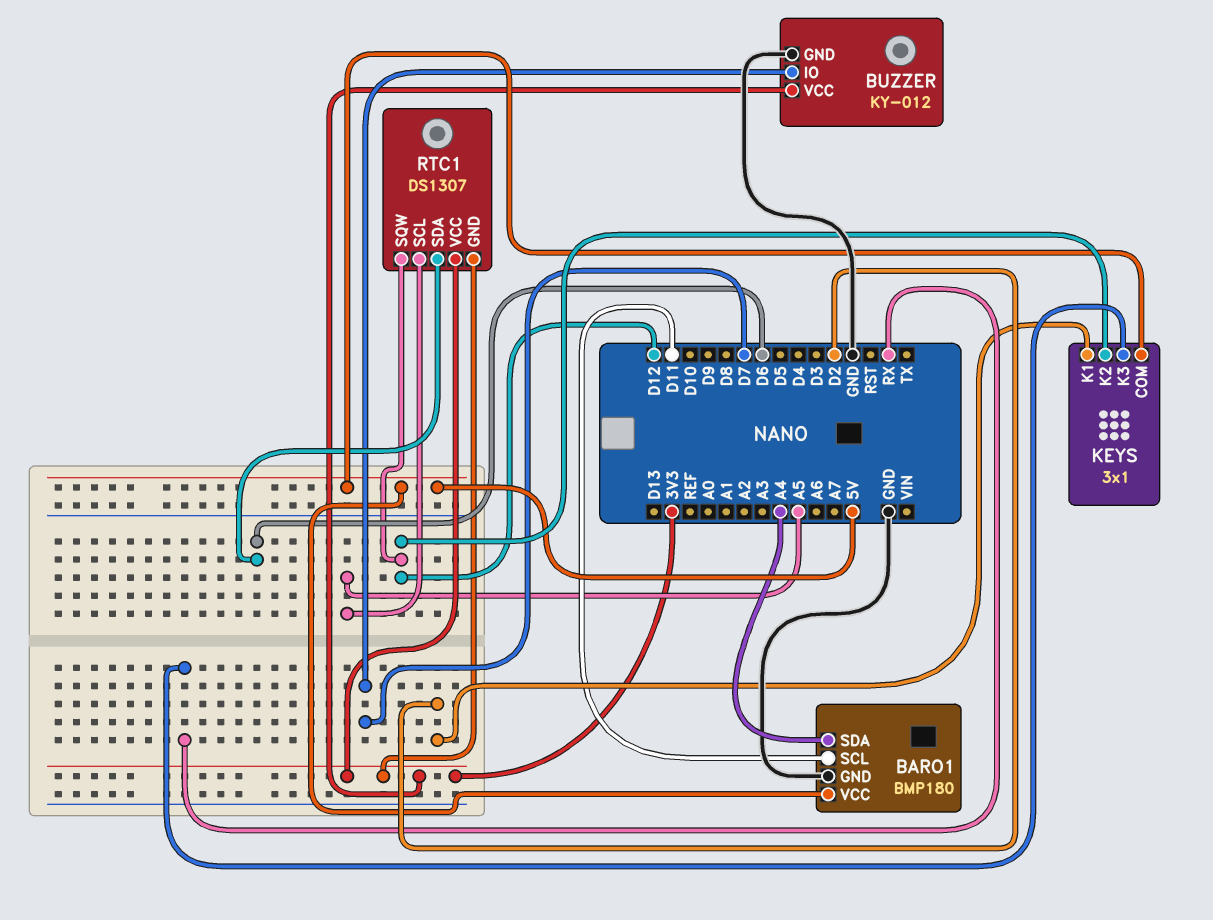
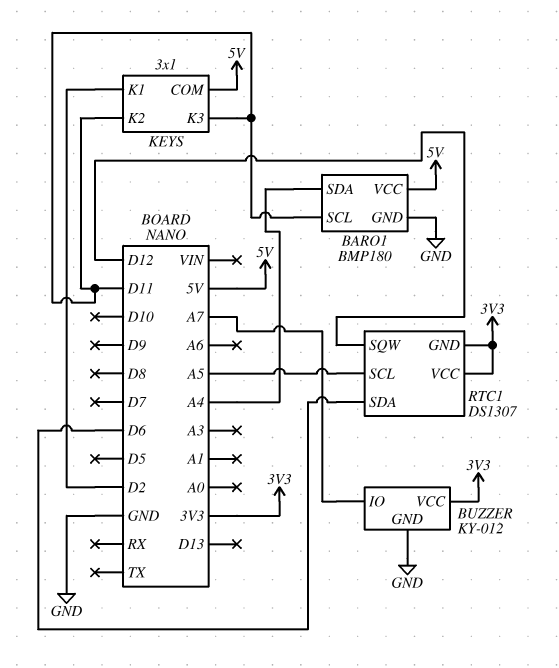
BUZZER pin IO: D7 -> A7
KEYS pin K2: D12 -> D11
KEYS pin K3: RX -> D11

